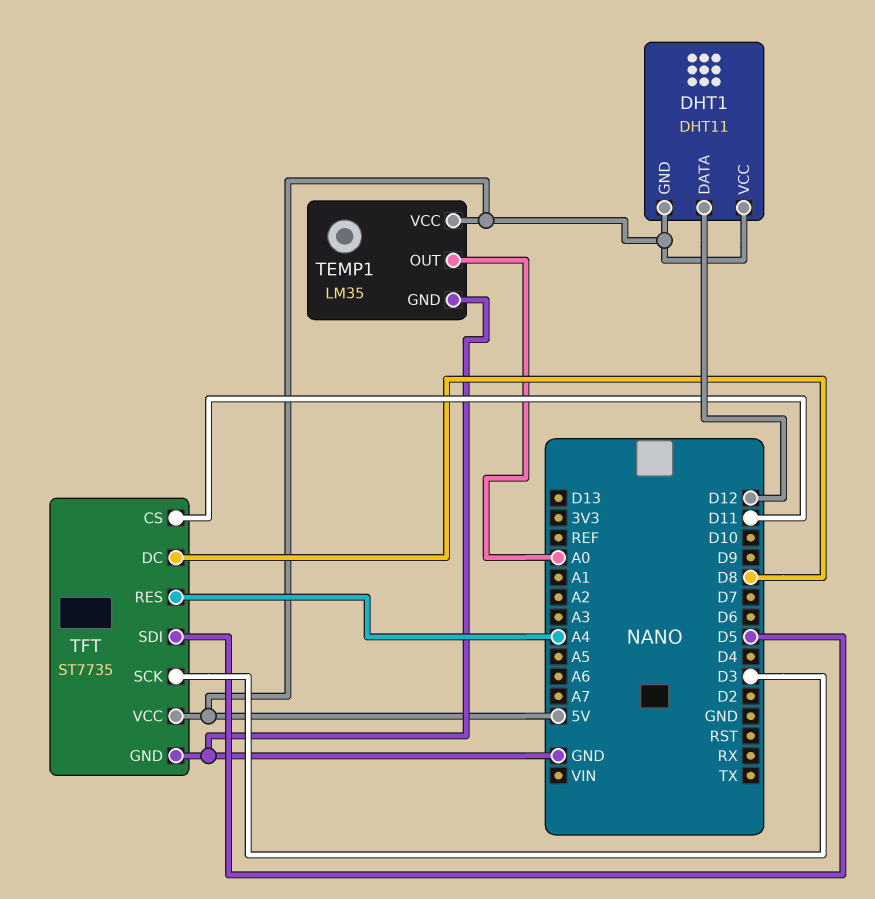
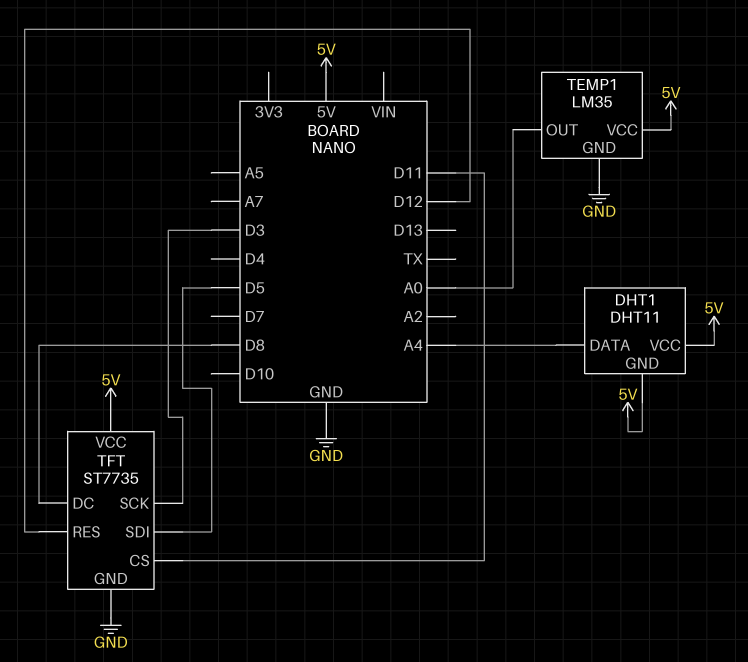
DHT1 pin DATA: D12 -> A4
TFT pin RES: A4 -> D12

